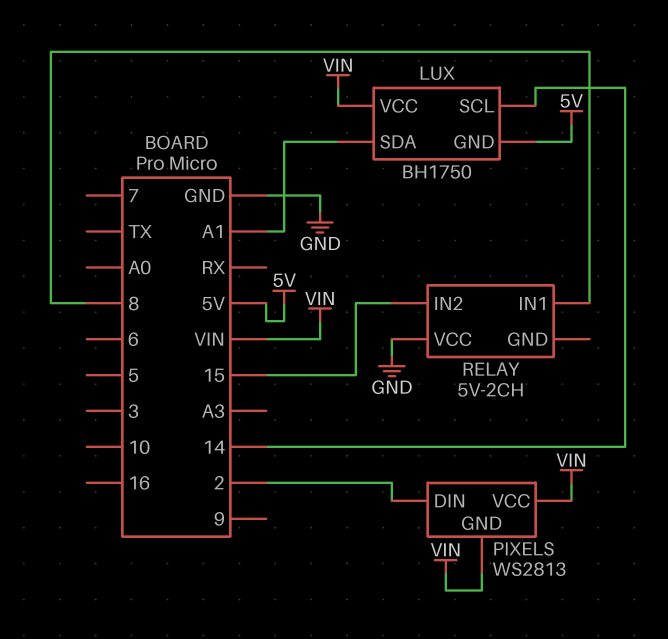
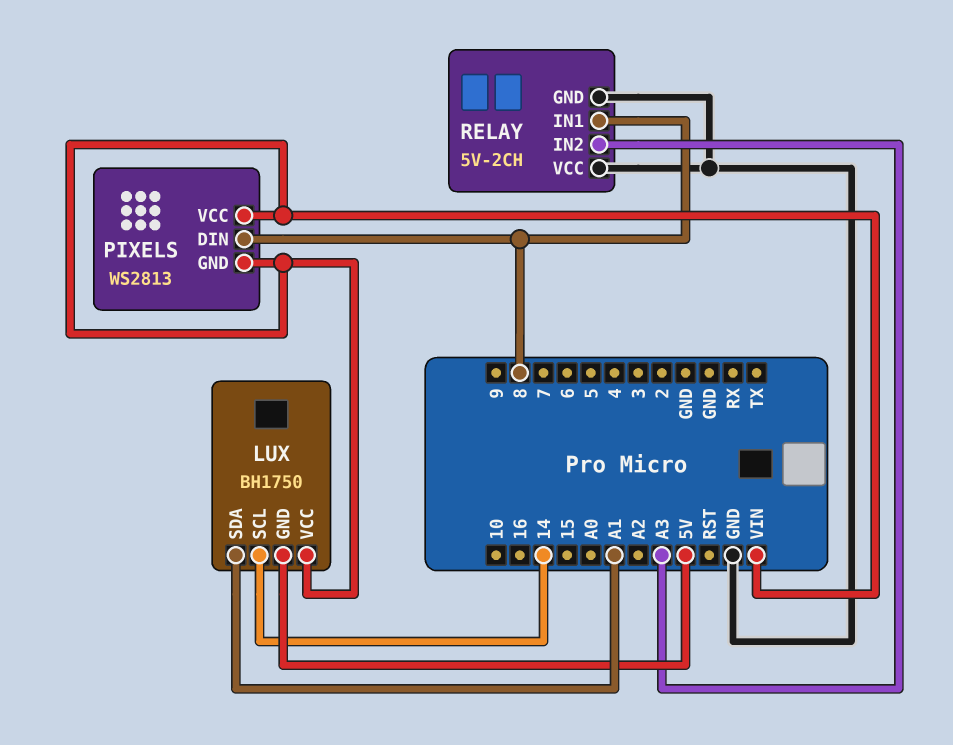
PIXELS pin DIN: 2 -> 8
RELAY pin GND: none -> GND
RELAY pin IN2: 15 -> A3

